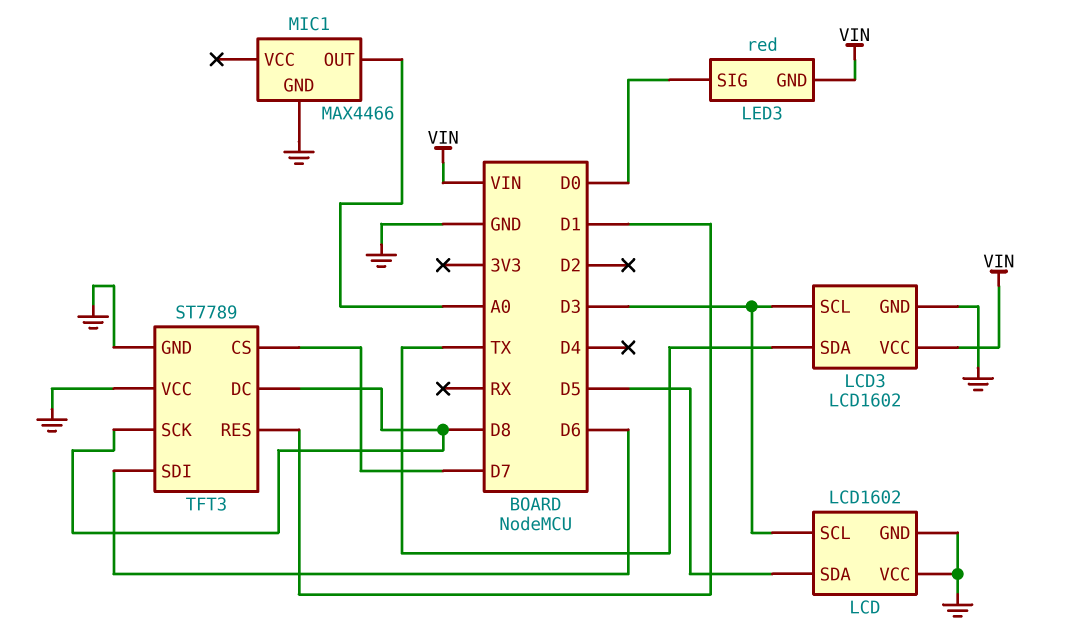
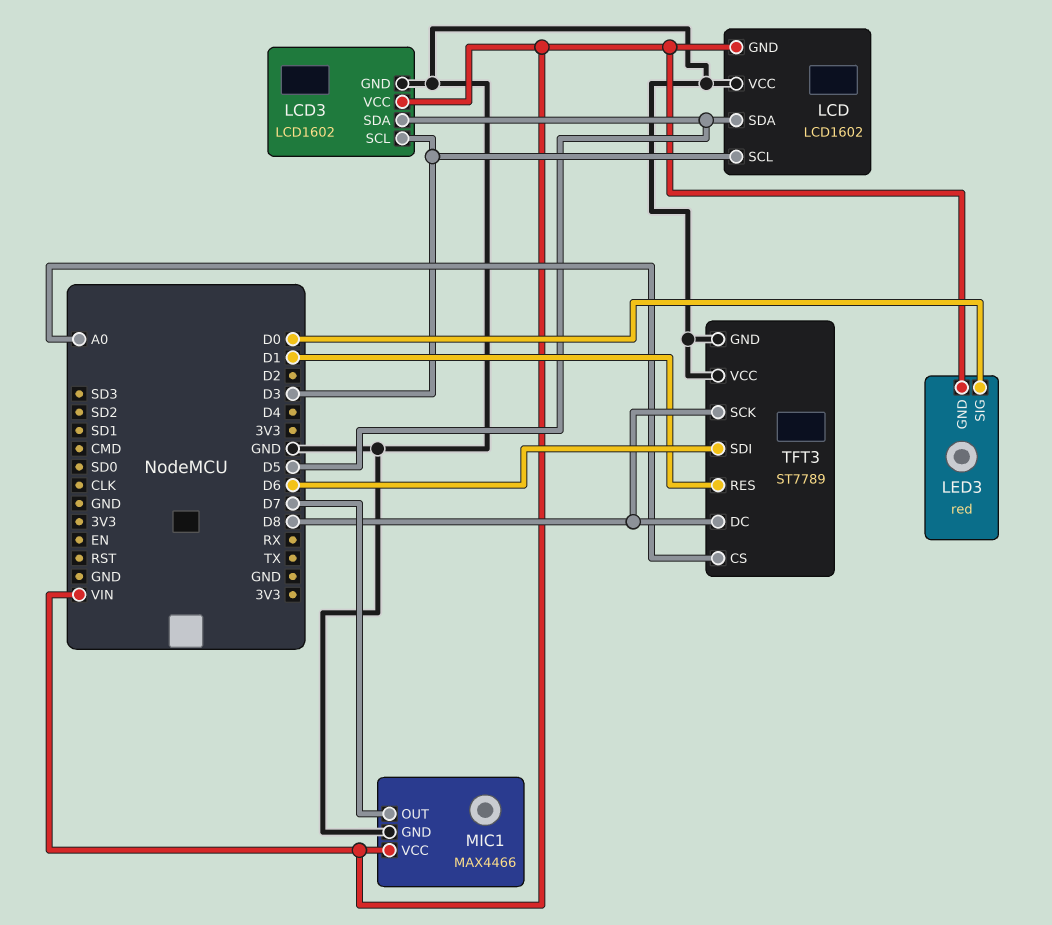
LCD pin GND: GND -> VIN
LCD3 pin SDA: TX -> D5
MIC1 pin OUT: A0 -> D7
MIC1 pin VCC: none -> VIN
TFT3 pin CS: D7 -> A0

